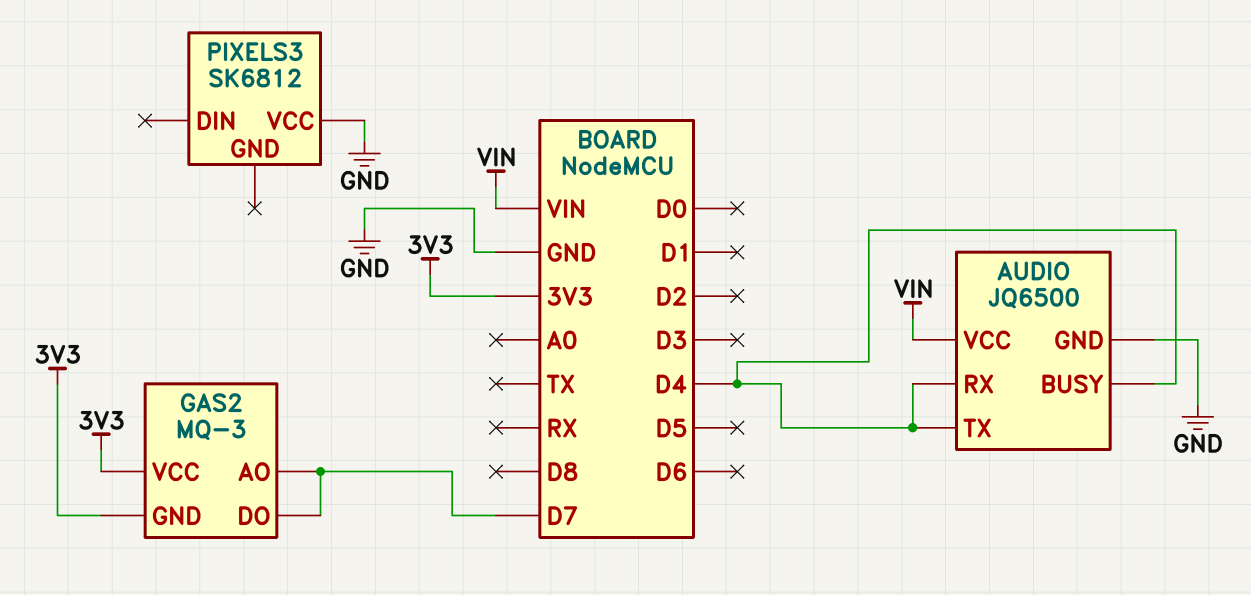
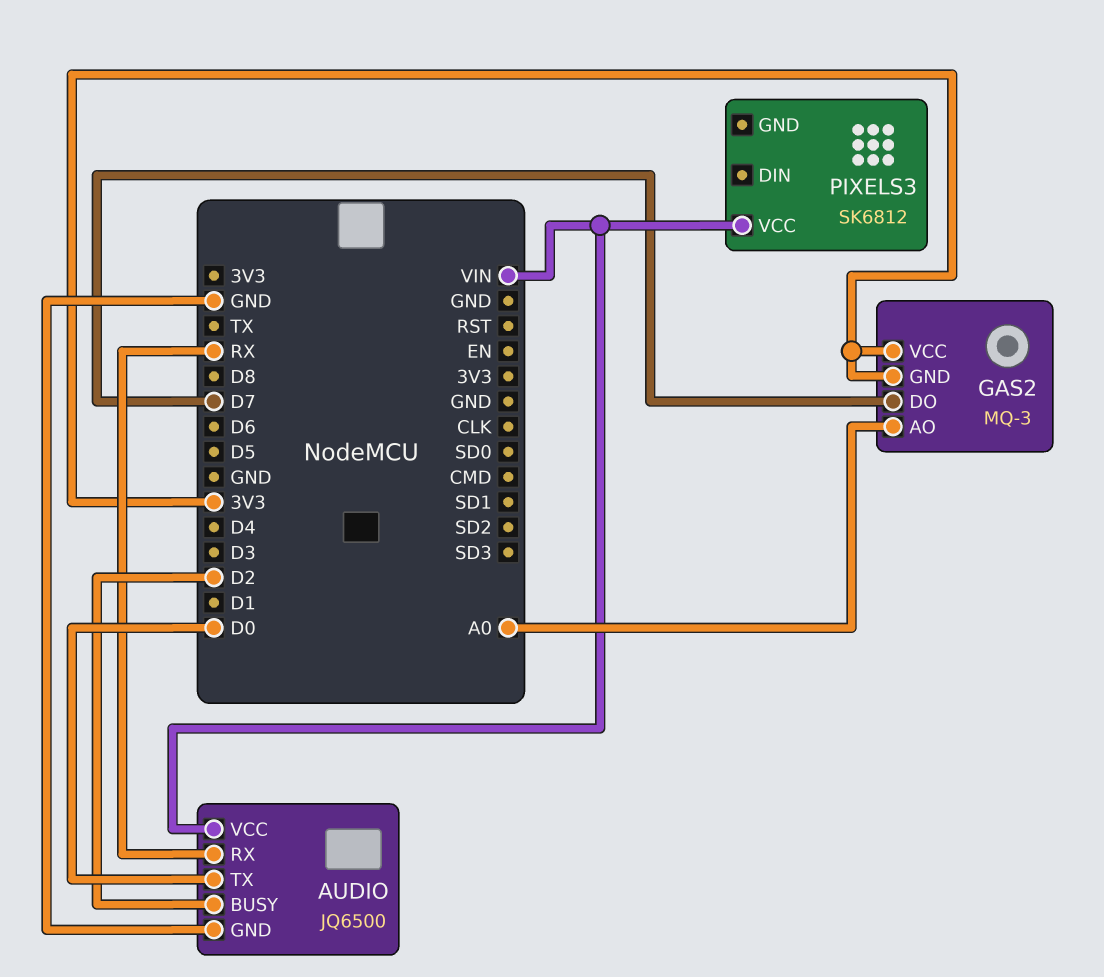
AUDIO pin BUSY: D4 -> D2
AUDIO pin RX: D4 -> RX
AUDIO pin TX: D4 -> D0
GAS2 pin AO: D7 -> A0
PIXELS3 pin VCC: GND -> VIN

